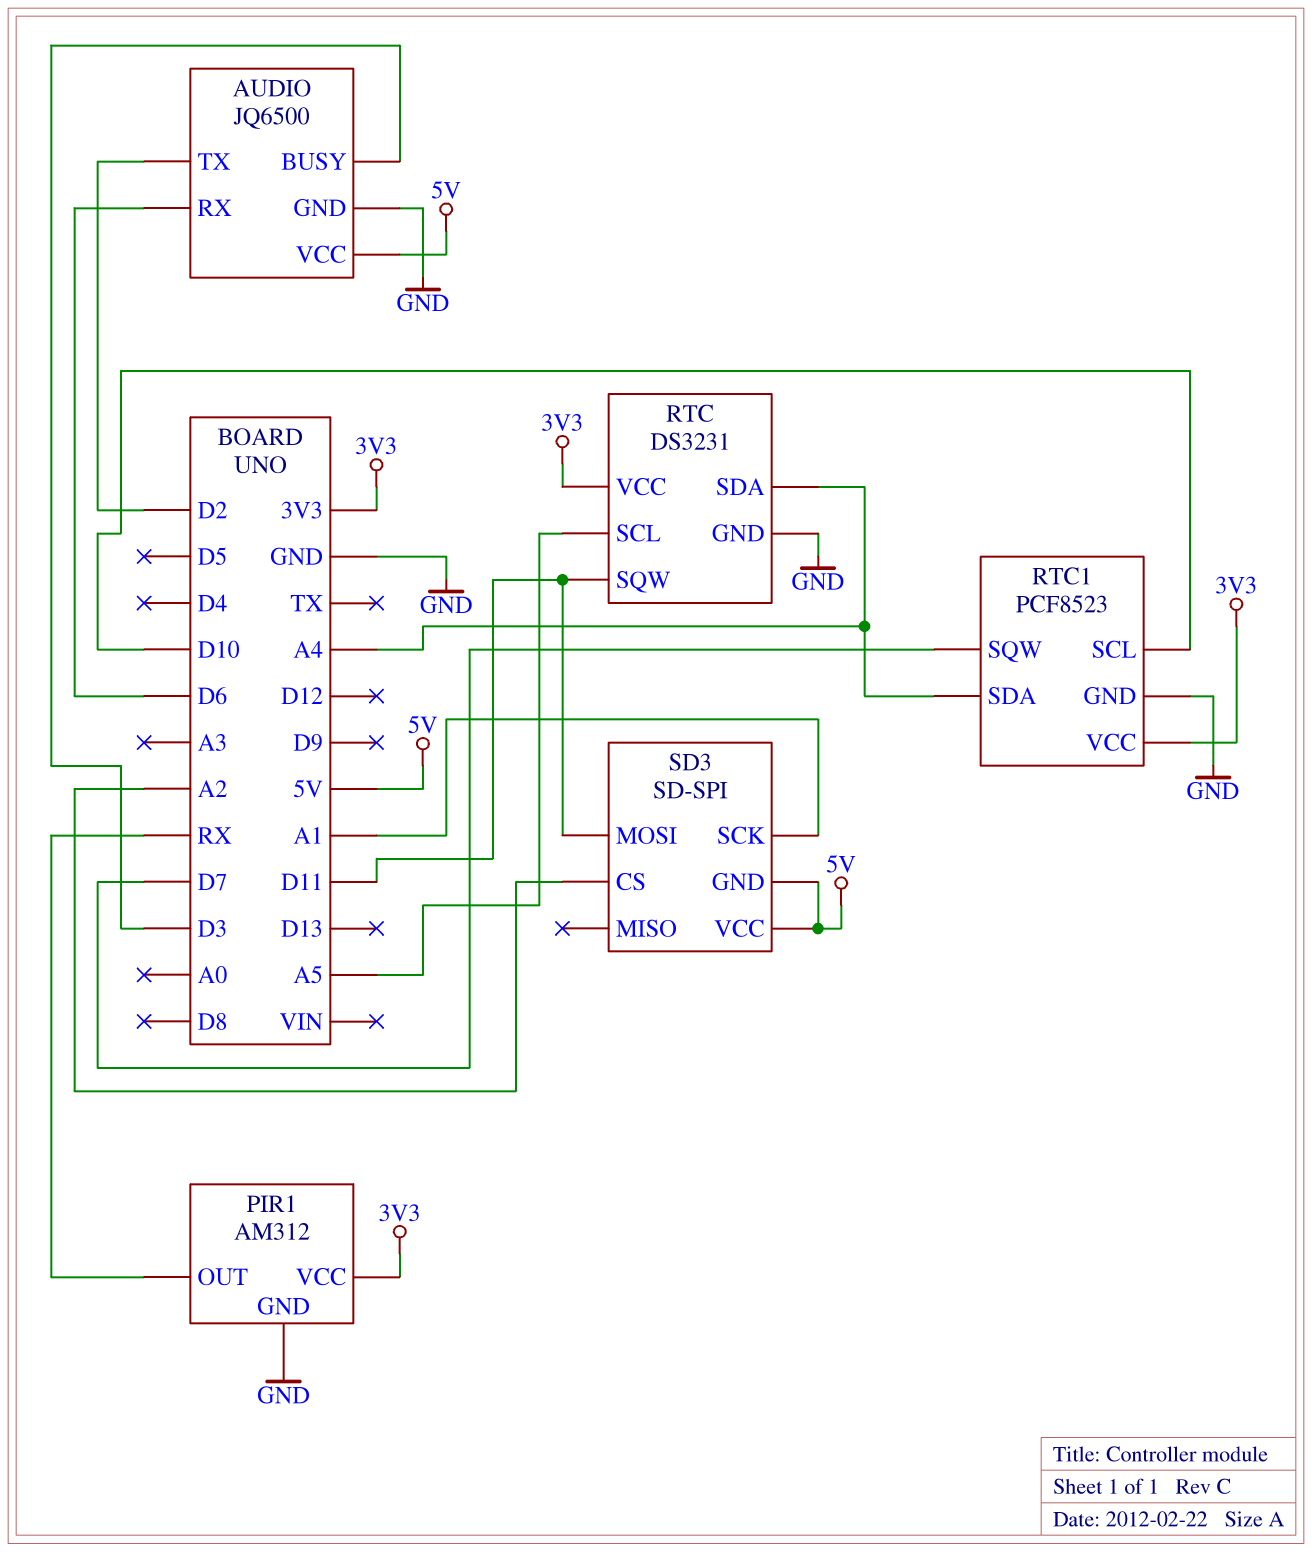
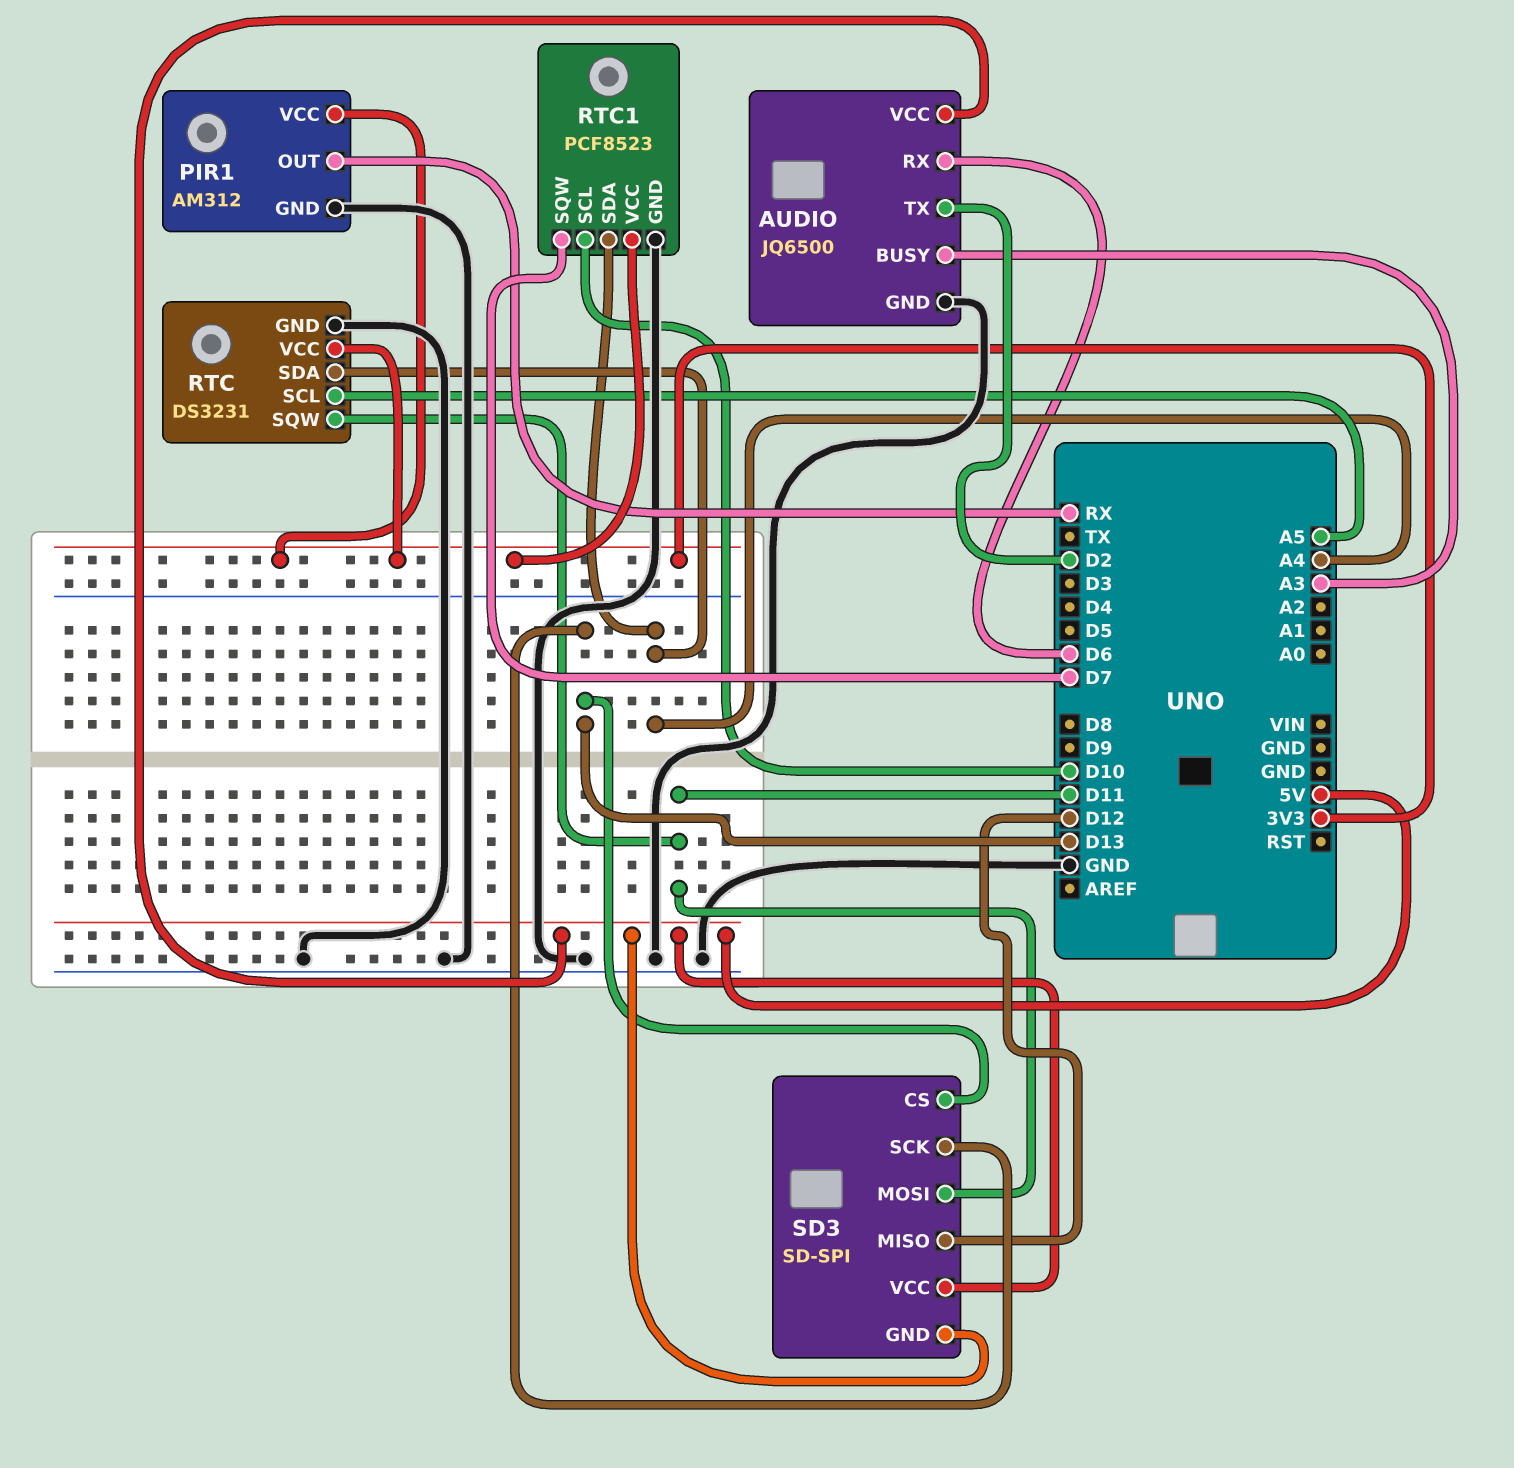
AUDIO pin BUSY: D3 -> A3
SD3 pin CS: A2 -> D13
SD3 pin MISO: none -> D12
SD3 pin SCK: A1 -> D13

